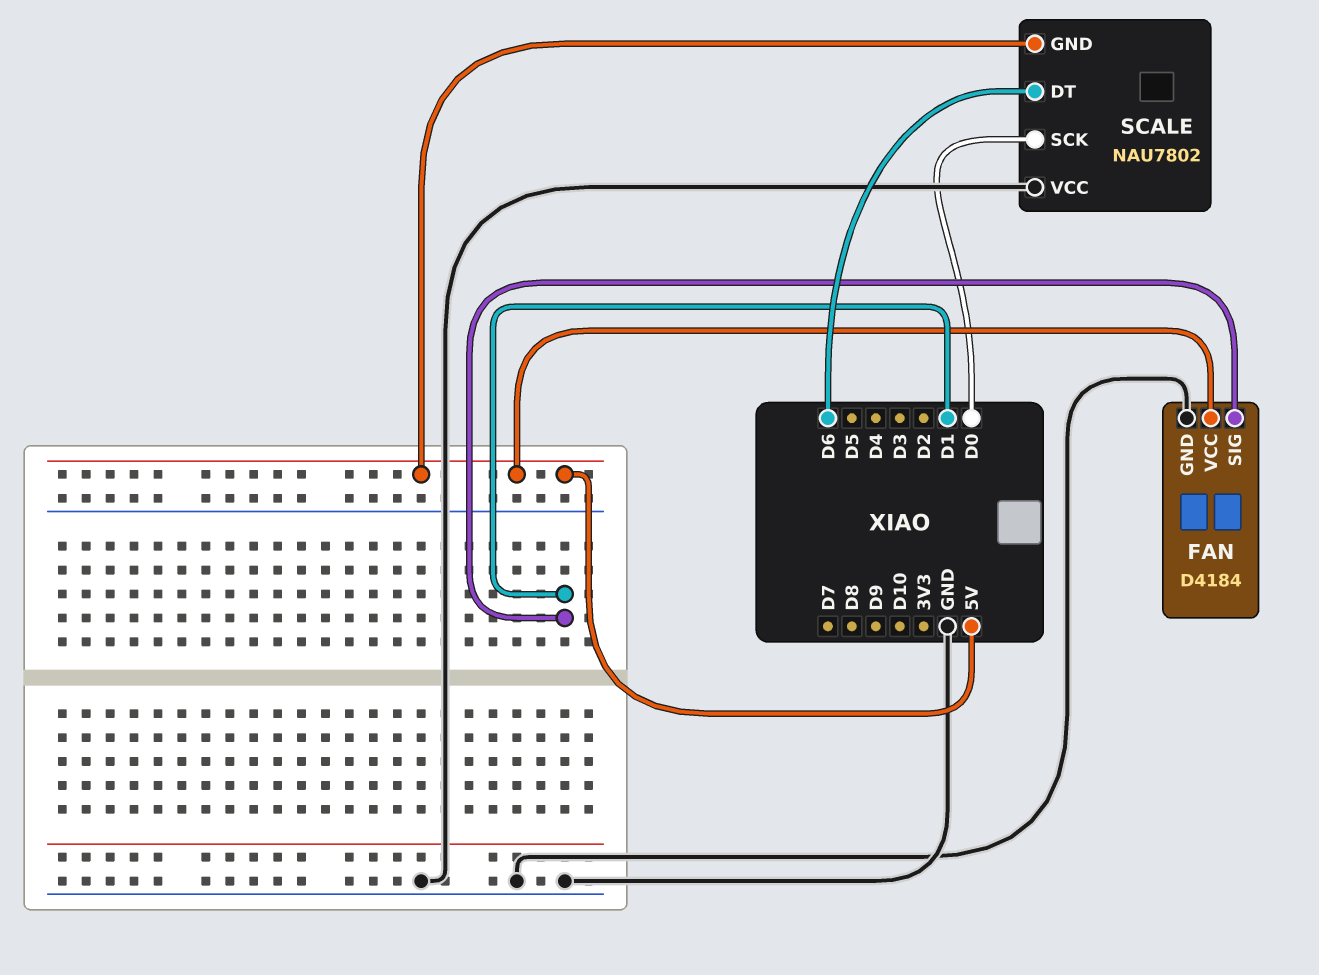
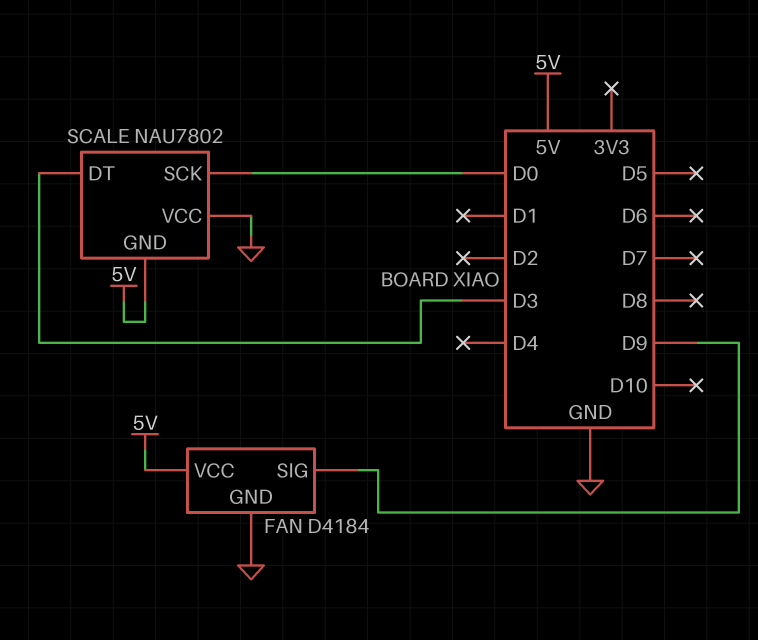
FAN pin SIG: D1 -> D9
SCALE pin DT: D6 -> D3

